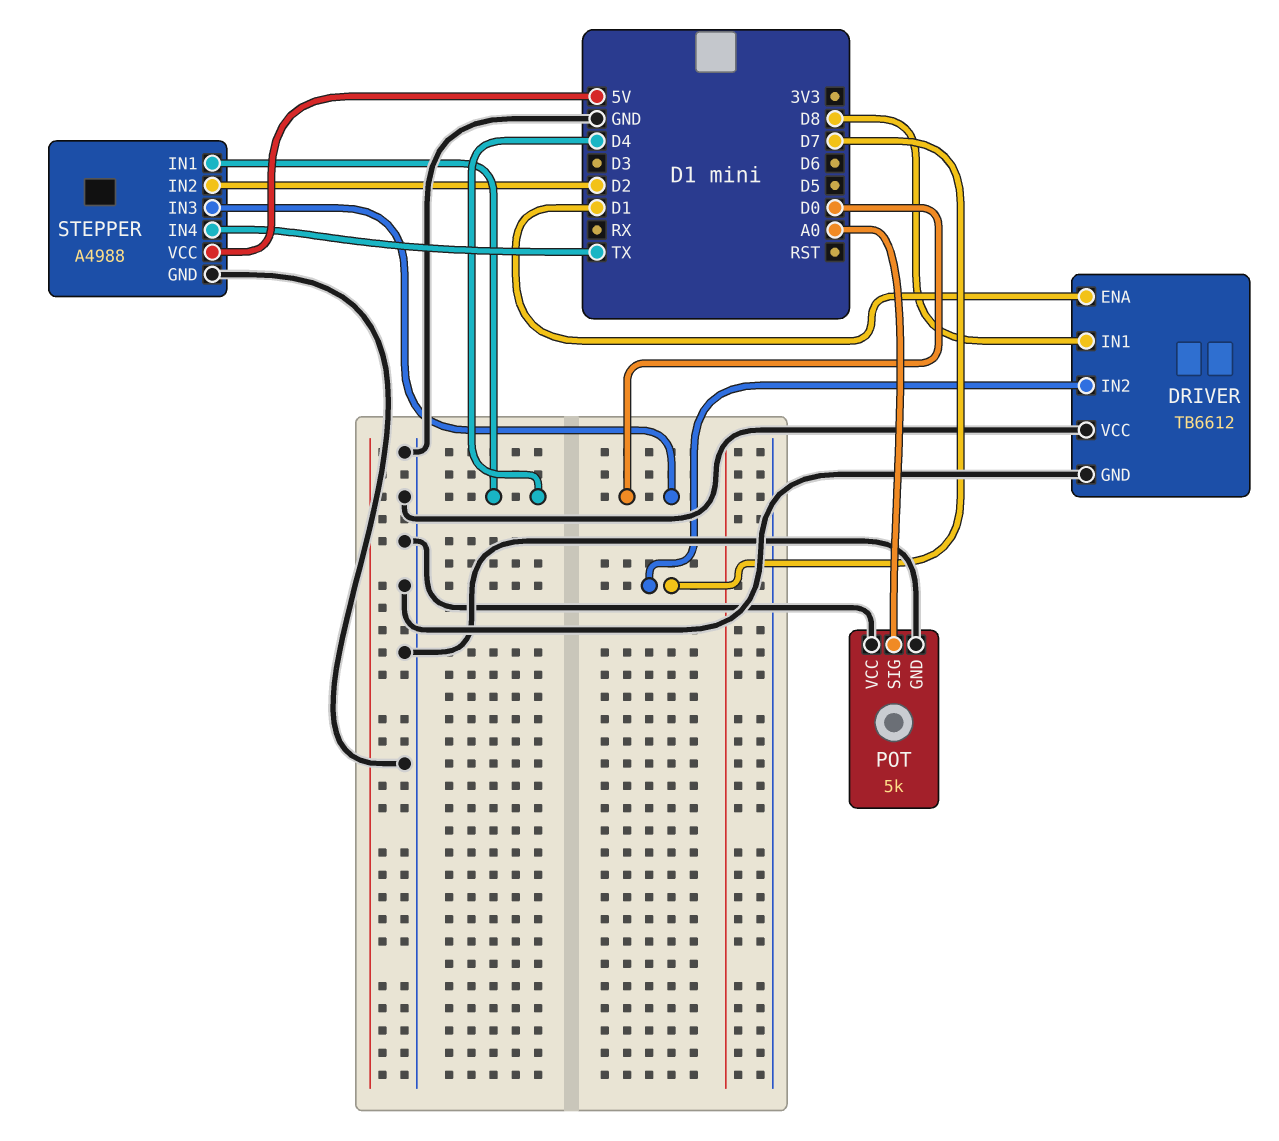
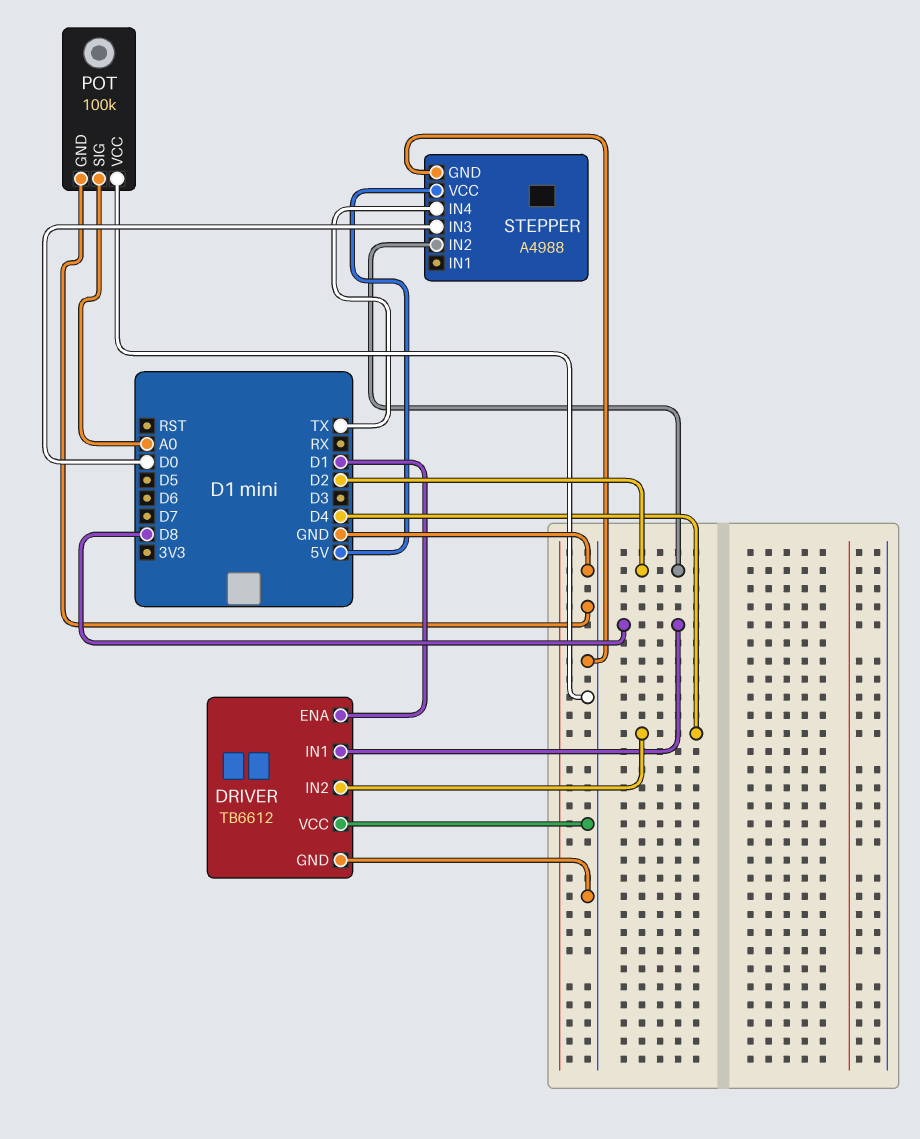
DRIVER pin IN2: D7 -> D4
POT: 5k -> 100k
STEPPER pin IN1: D4 -> none

